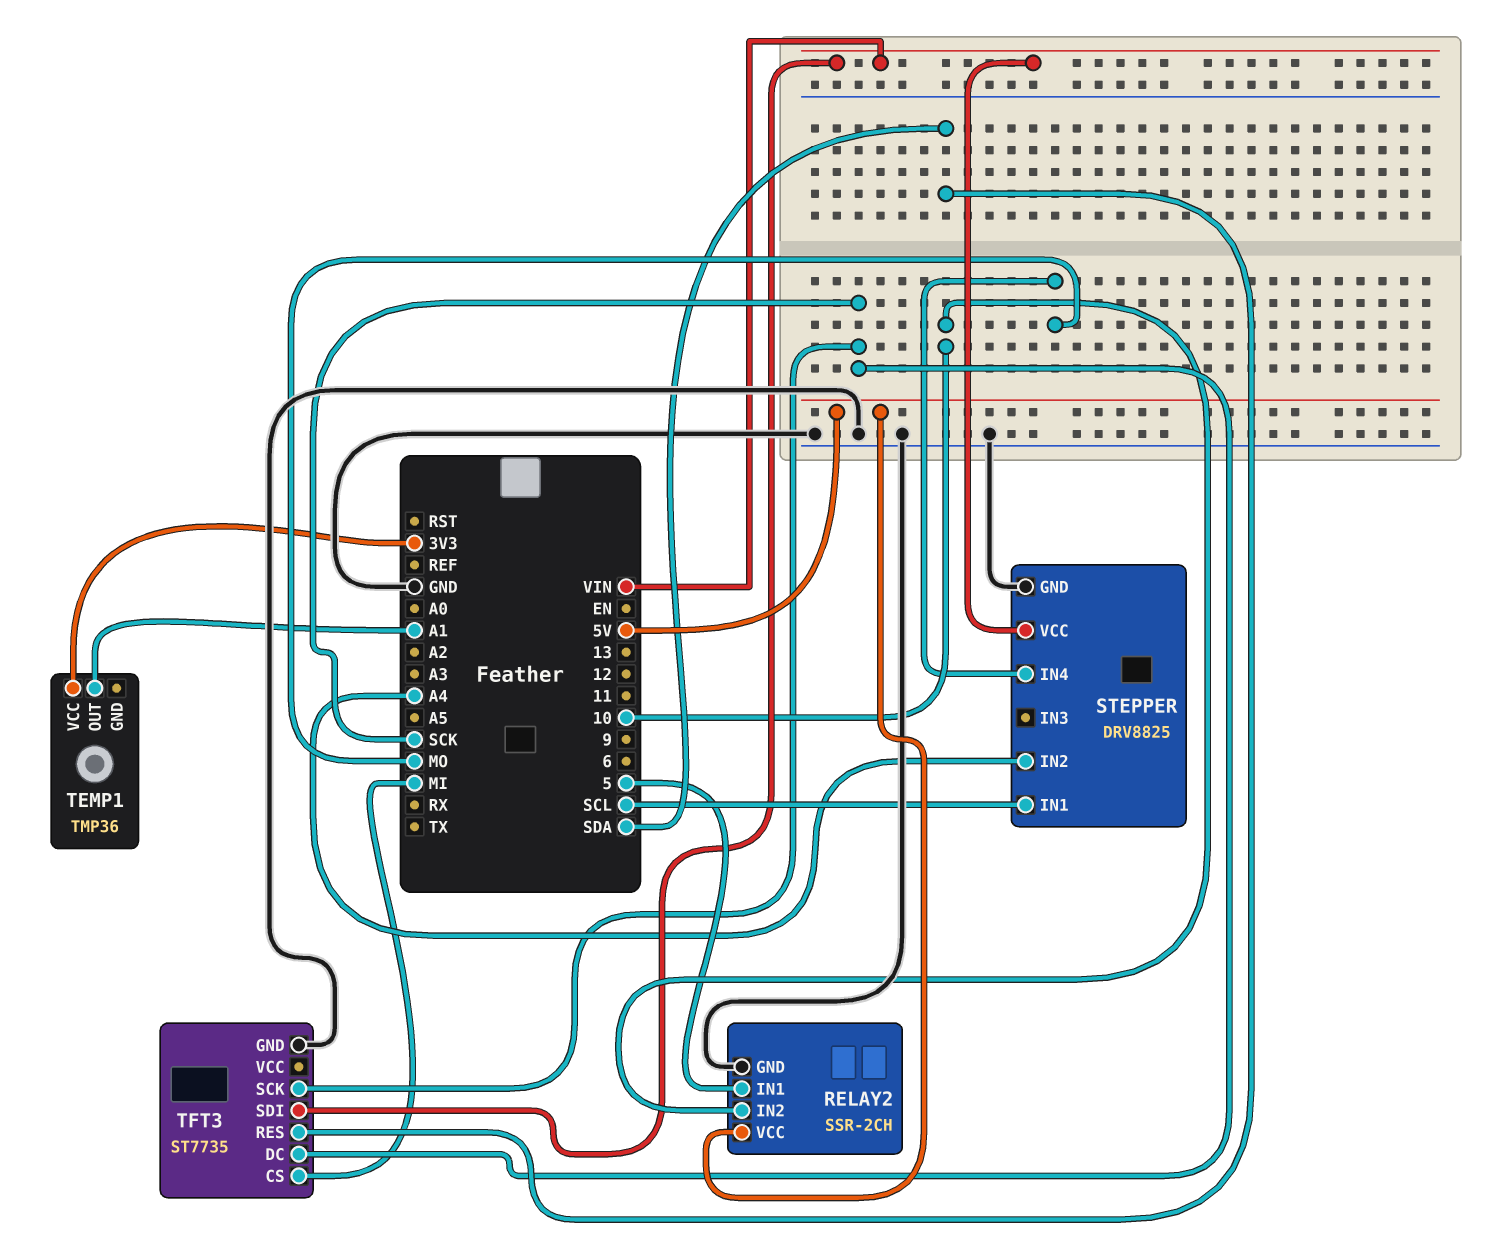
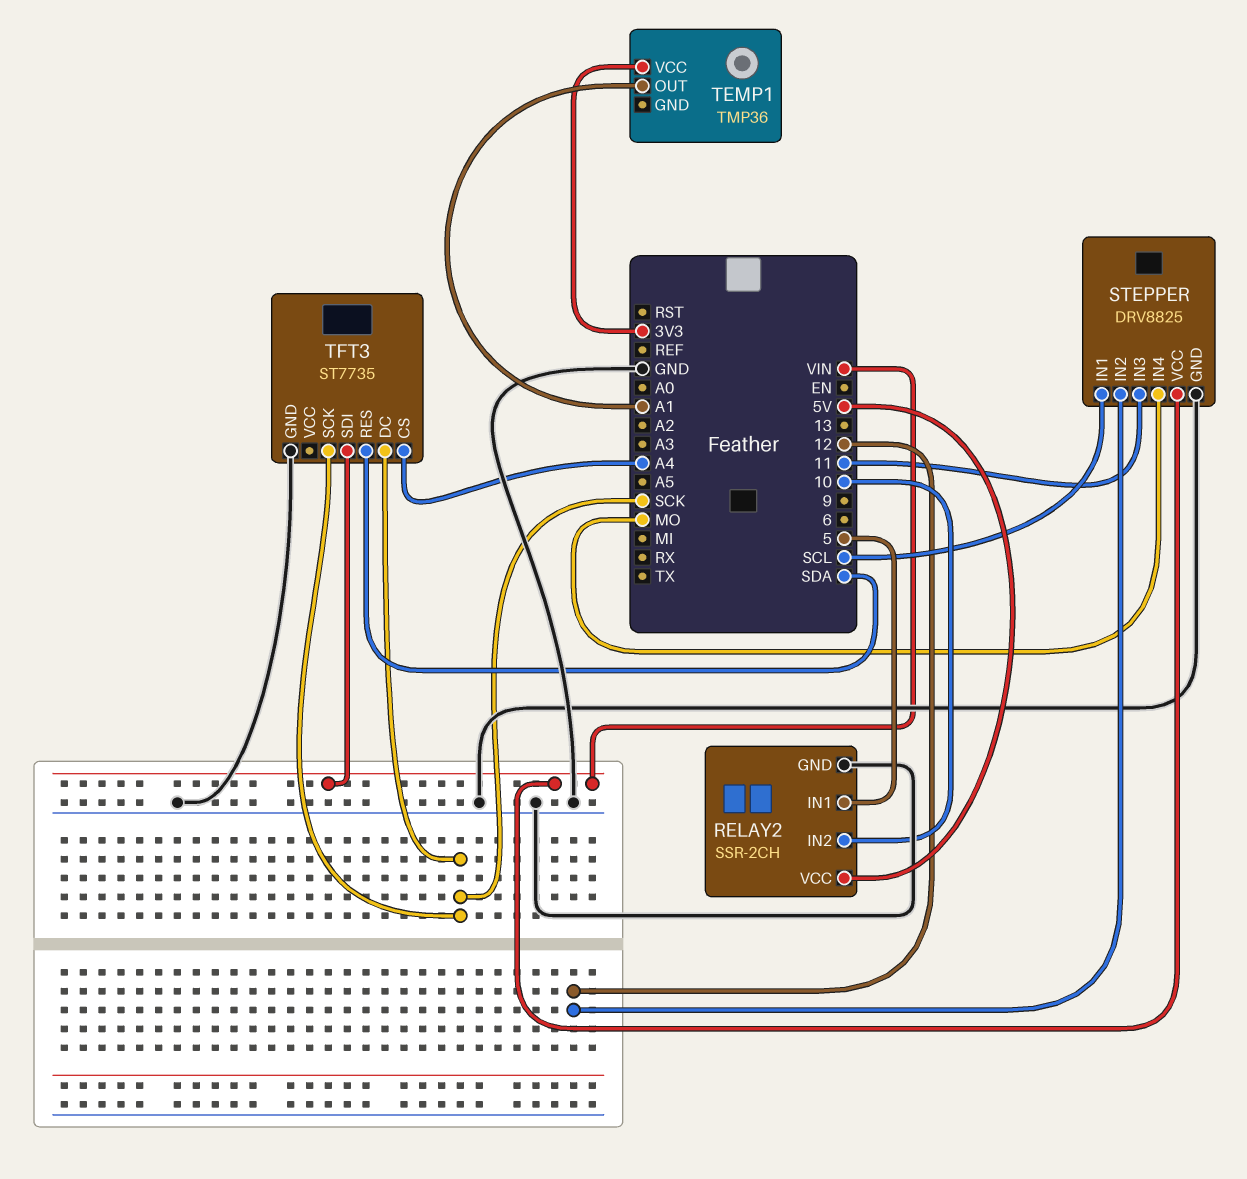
STEPPER pin IN2: A4 -> 12
STEPPER pin IN3: none -> 11
TFT3 pin CS: MI -> A4

